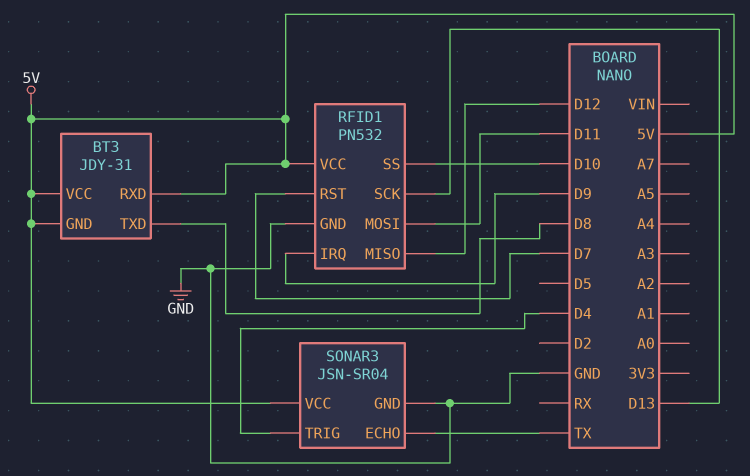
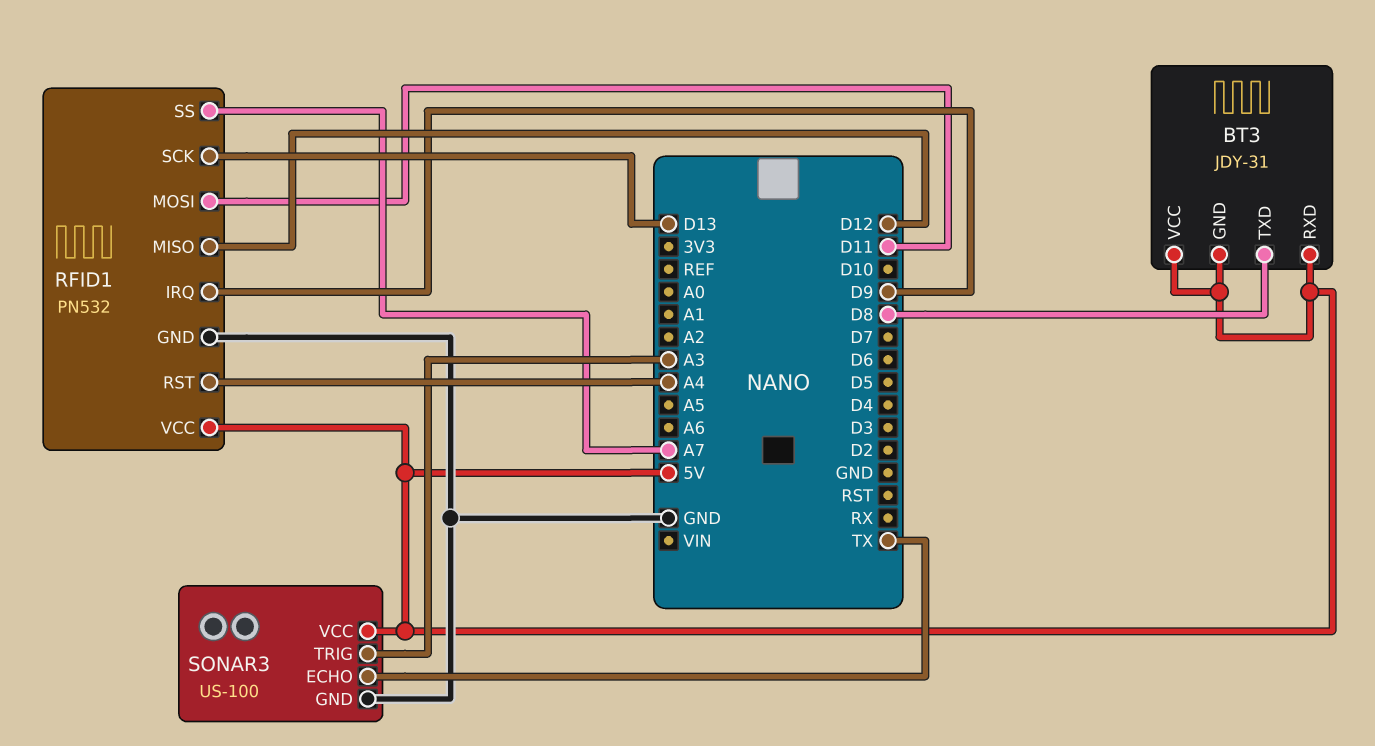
RFID1 pin RST: D7 -> A4
RFID1 pin SS: D10 -> A7
SONAR3: JSN-SR04 -> US-100
SONAR3 pin TRIG: D4 -> A3

